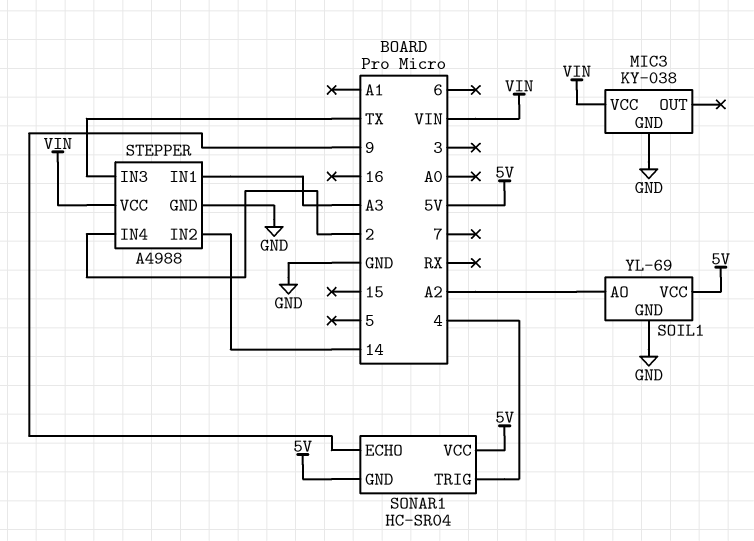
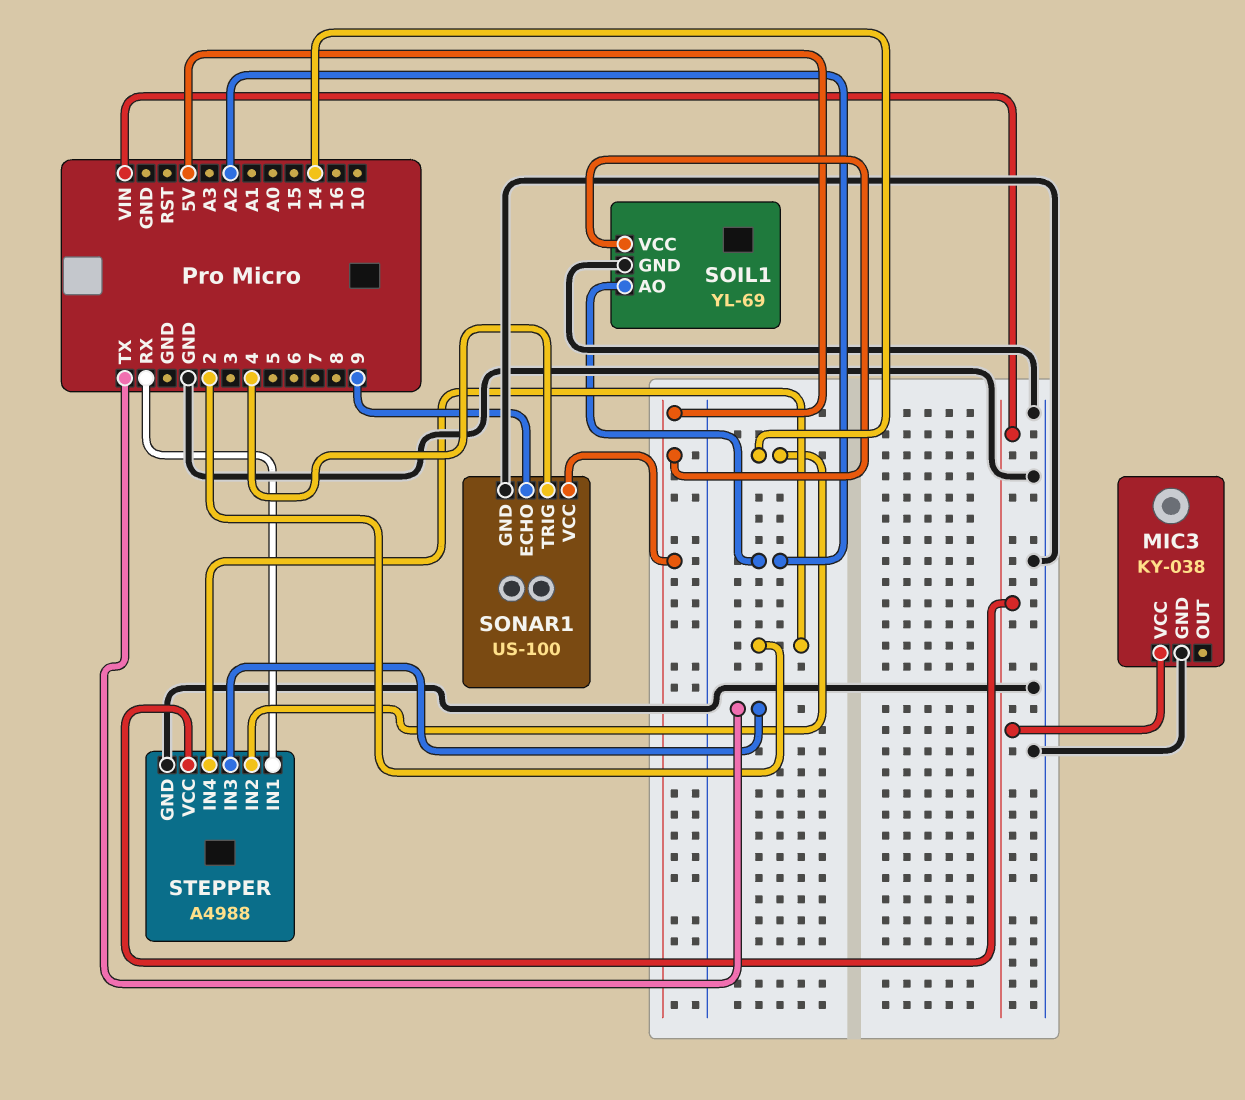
SONAR1: HC-SR04 -> US-100
SONAR1 pin GND: 5V -> GND
STEPPER pin IN1: A3 -> RX

